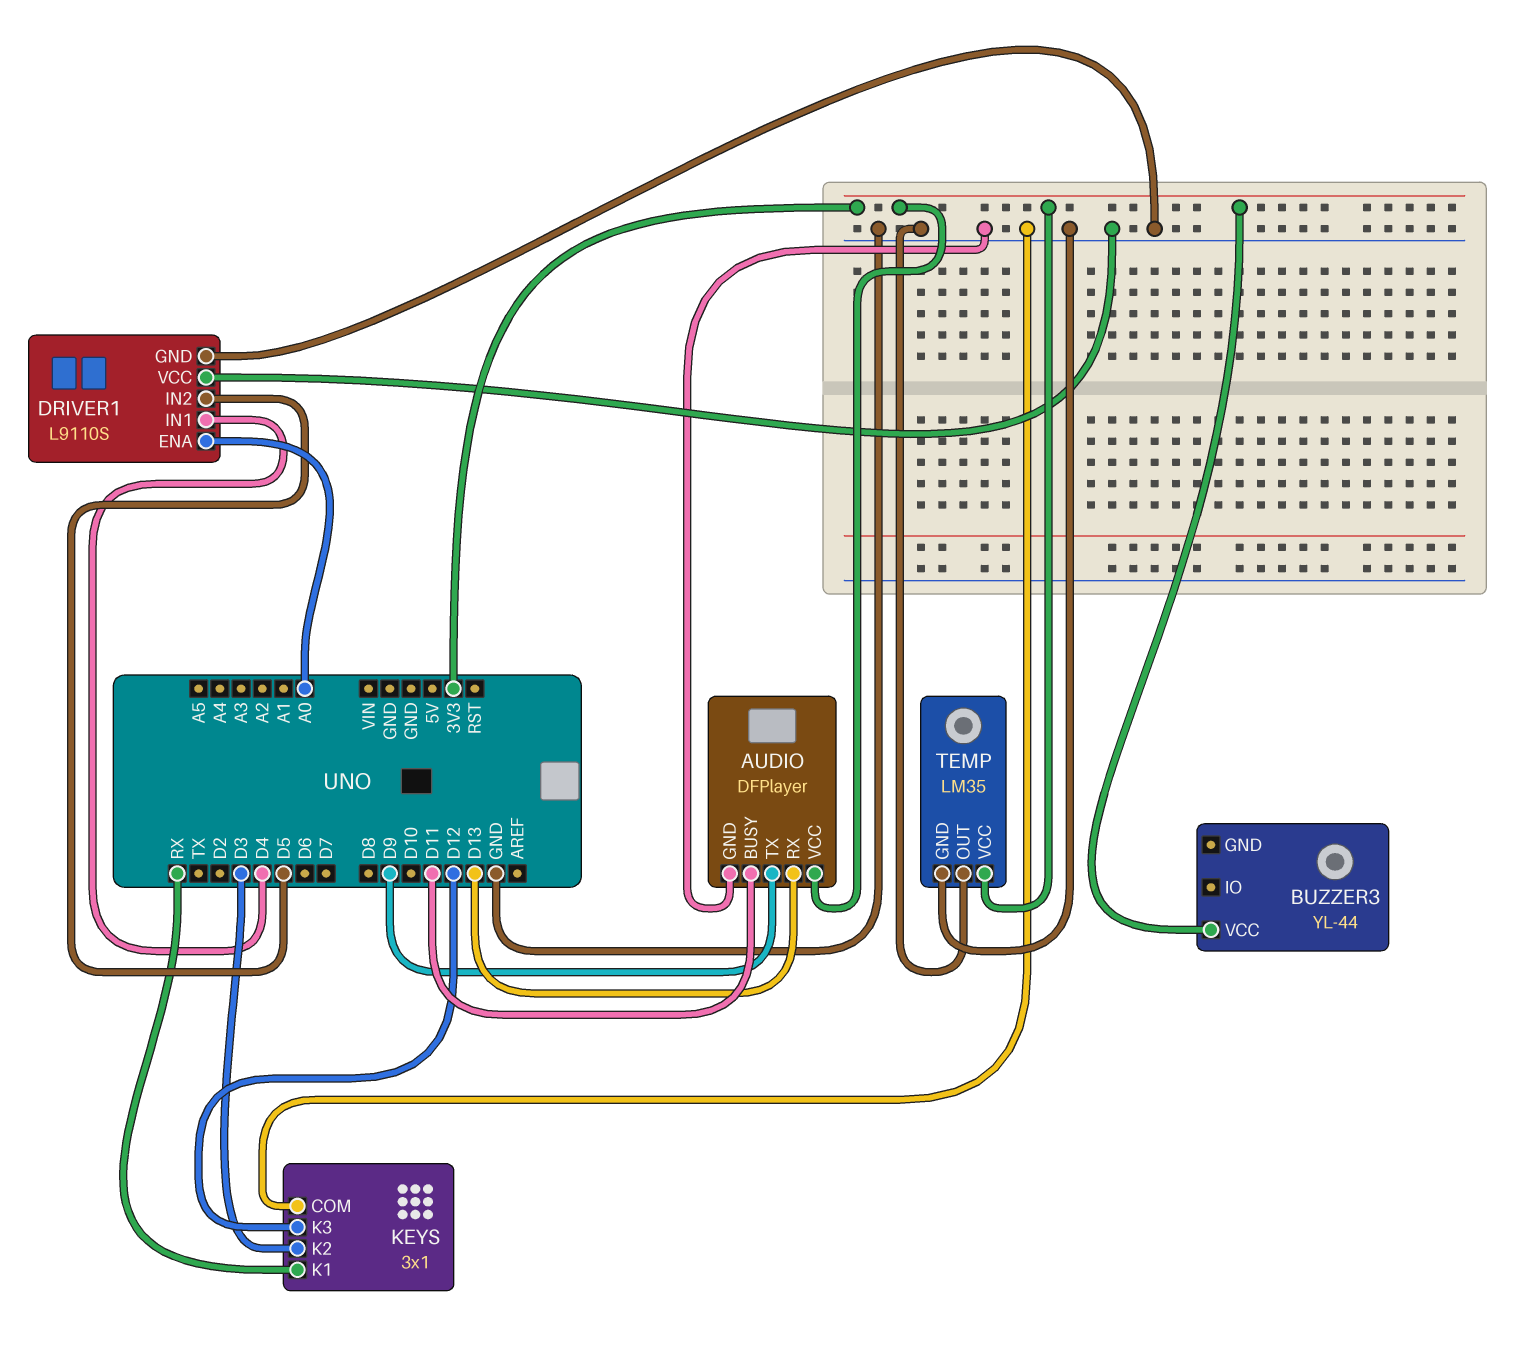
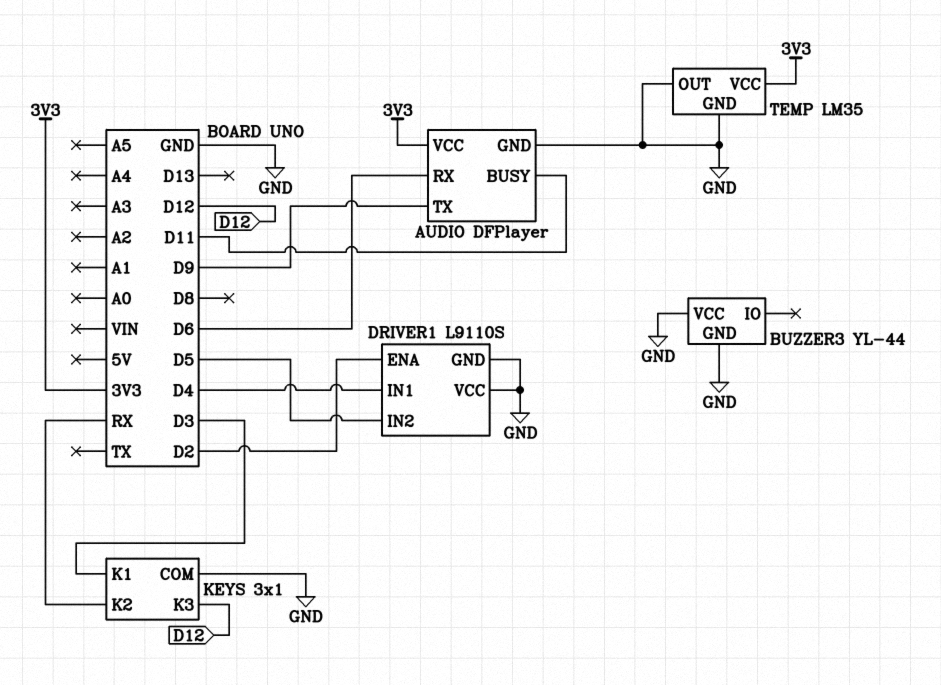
AUDIO pin RX: D13 -> D6
BUZZER3 pin GND: none -> GND
BUZZER3 pin VCC: 3V3 -> GND
DRIVER1 pin ENA: A0 -> D2
KEYS pin K1: RX -> D3
KEYS pin K2: D3 -> RX

